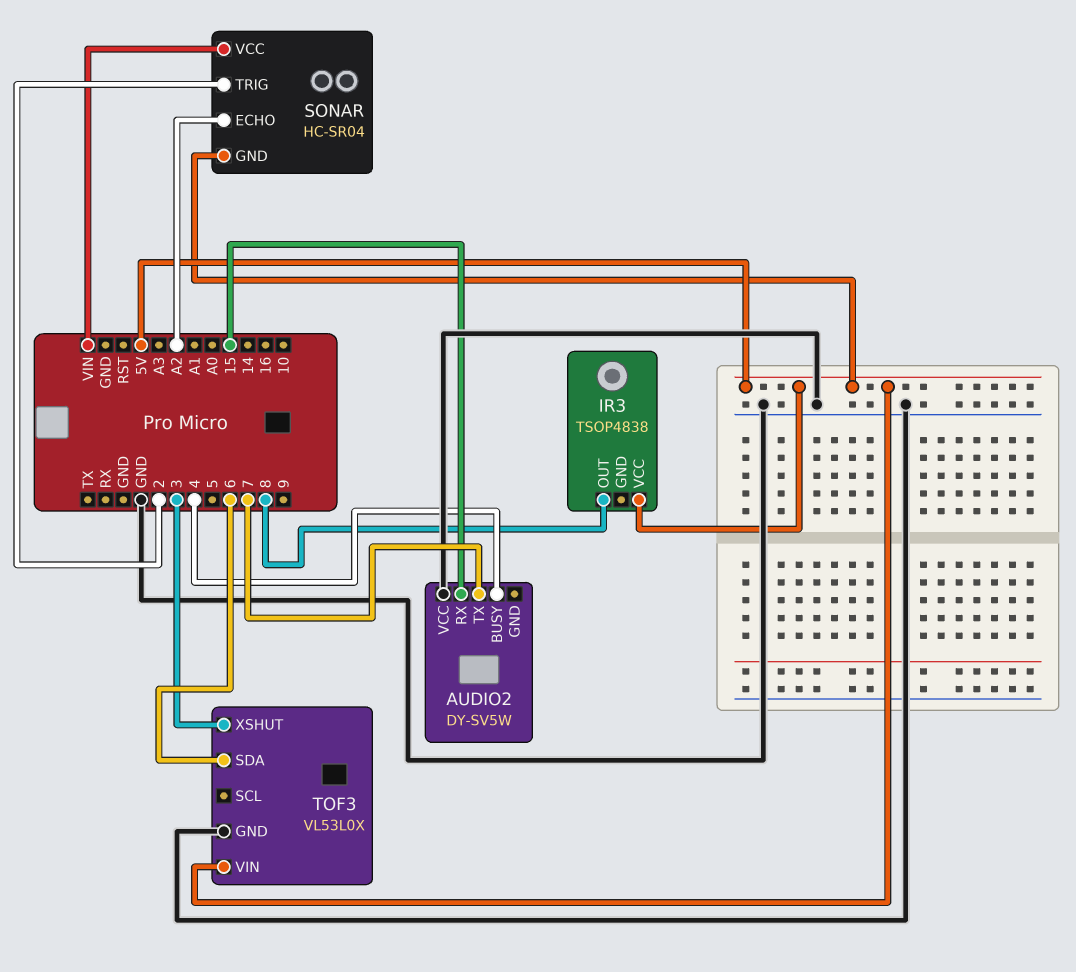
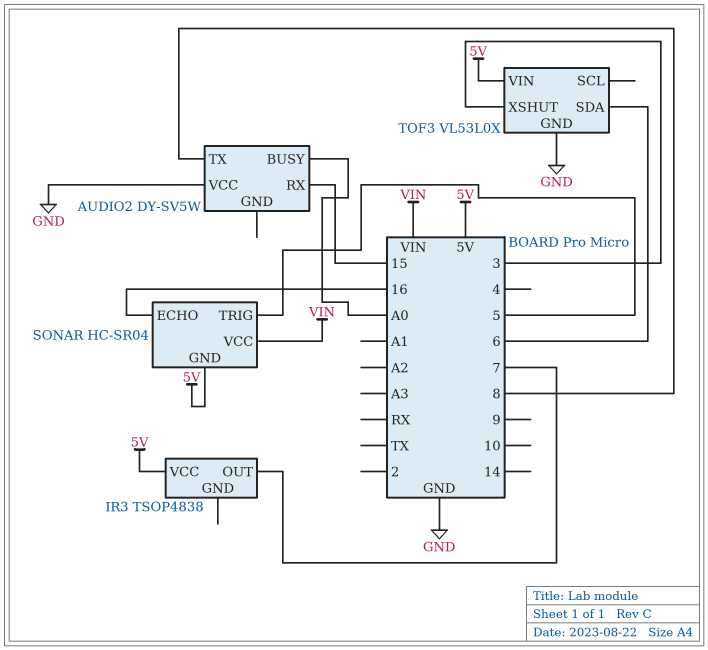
AUDIO2 pin BUSY: 4 -> A0
AUDIO2 pin TX: 7 -> 8
IR3 pin OUT: 8 -> 7
SONAR pin ECHO: A2 -> 16
SONAR pin TRIG: 2 -> 5

